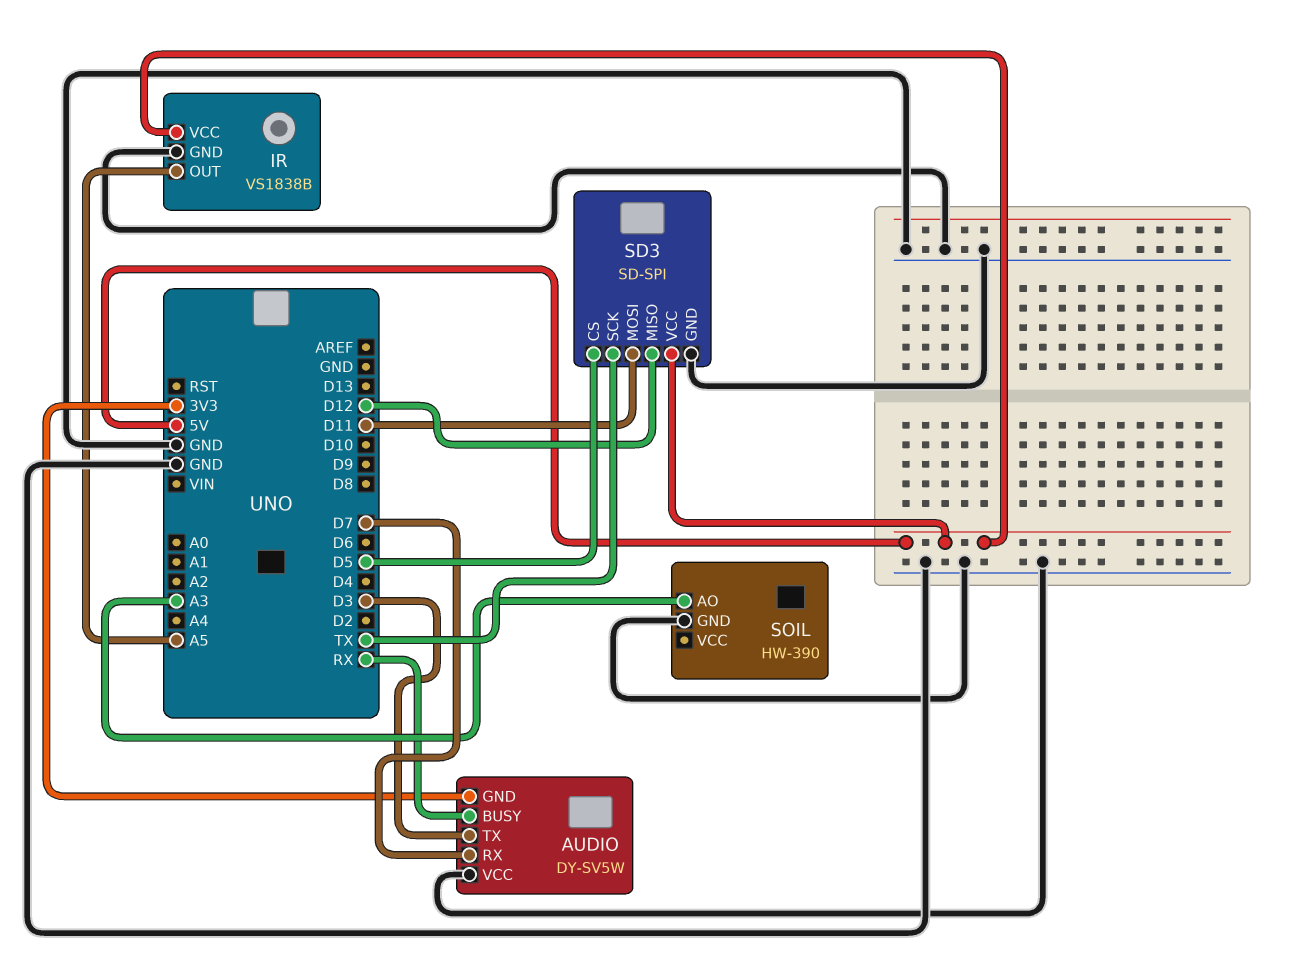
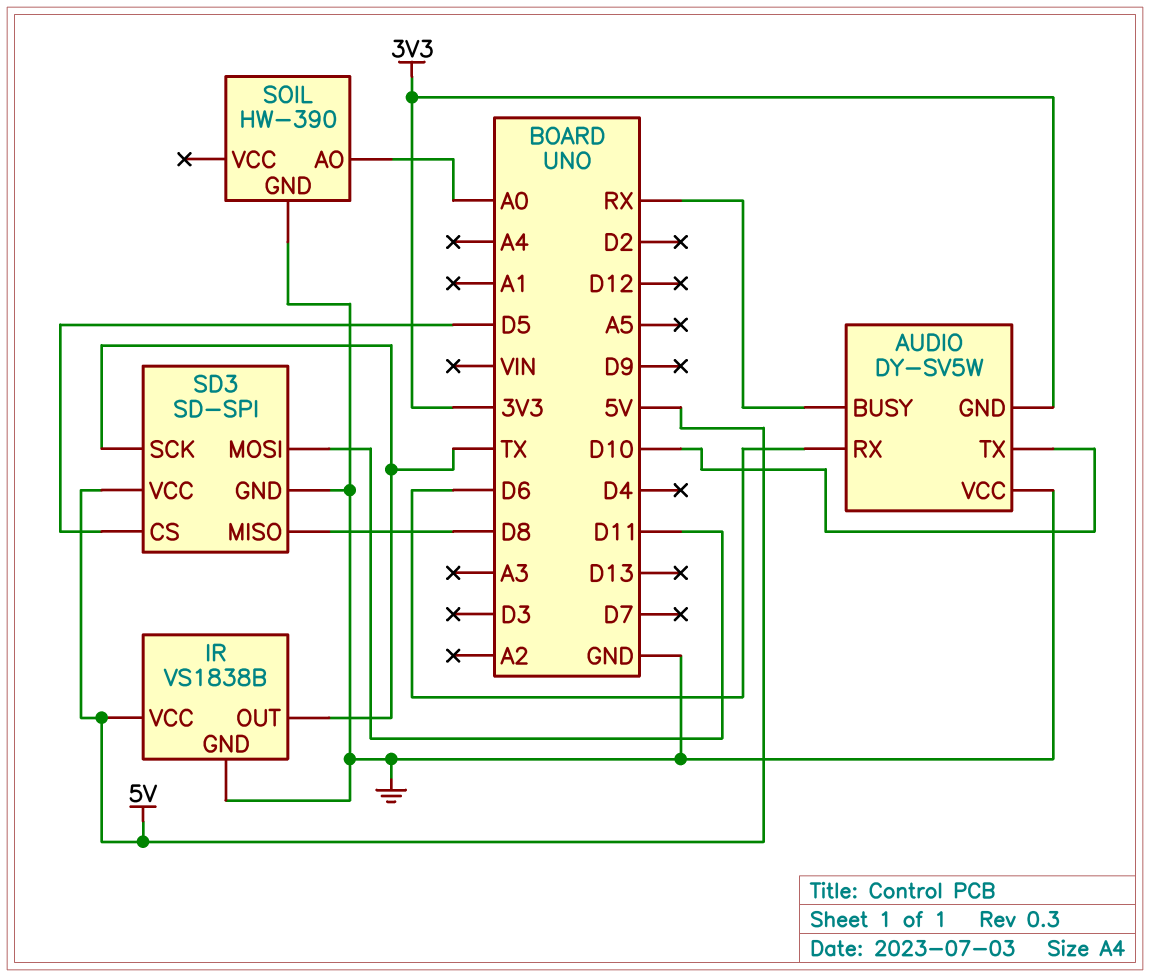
AUDIO pin RX: D7 -> D6
AUDIO pin TX: D3 -> D10
IR pin OUT: A5 -> TX
SD3 pin MISO: D12 -> D8
SOIL pin AO: A3 -> A0

